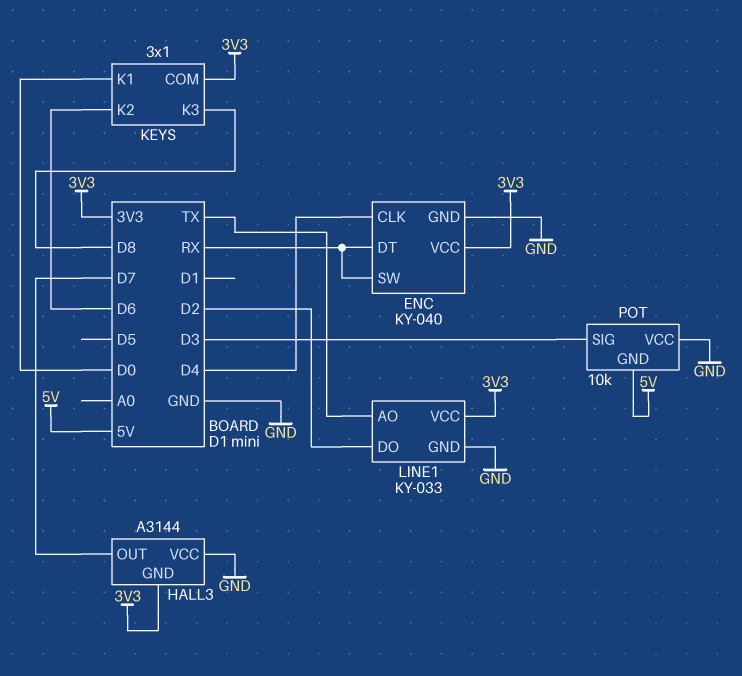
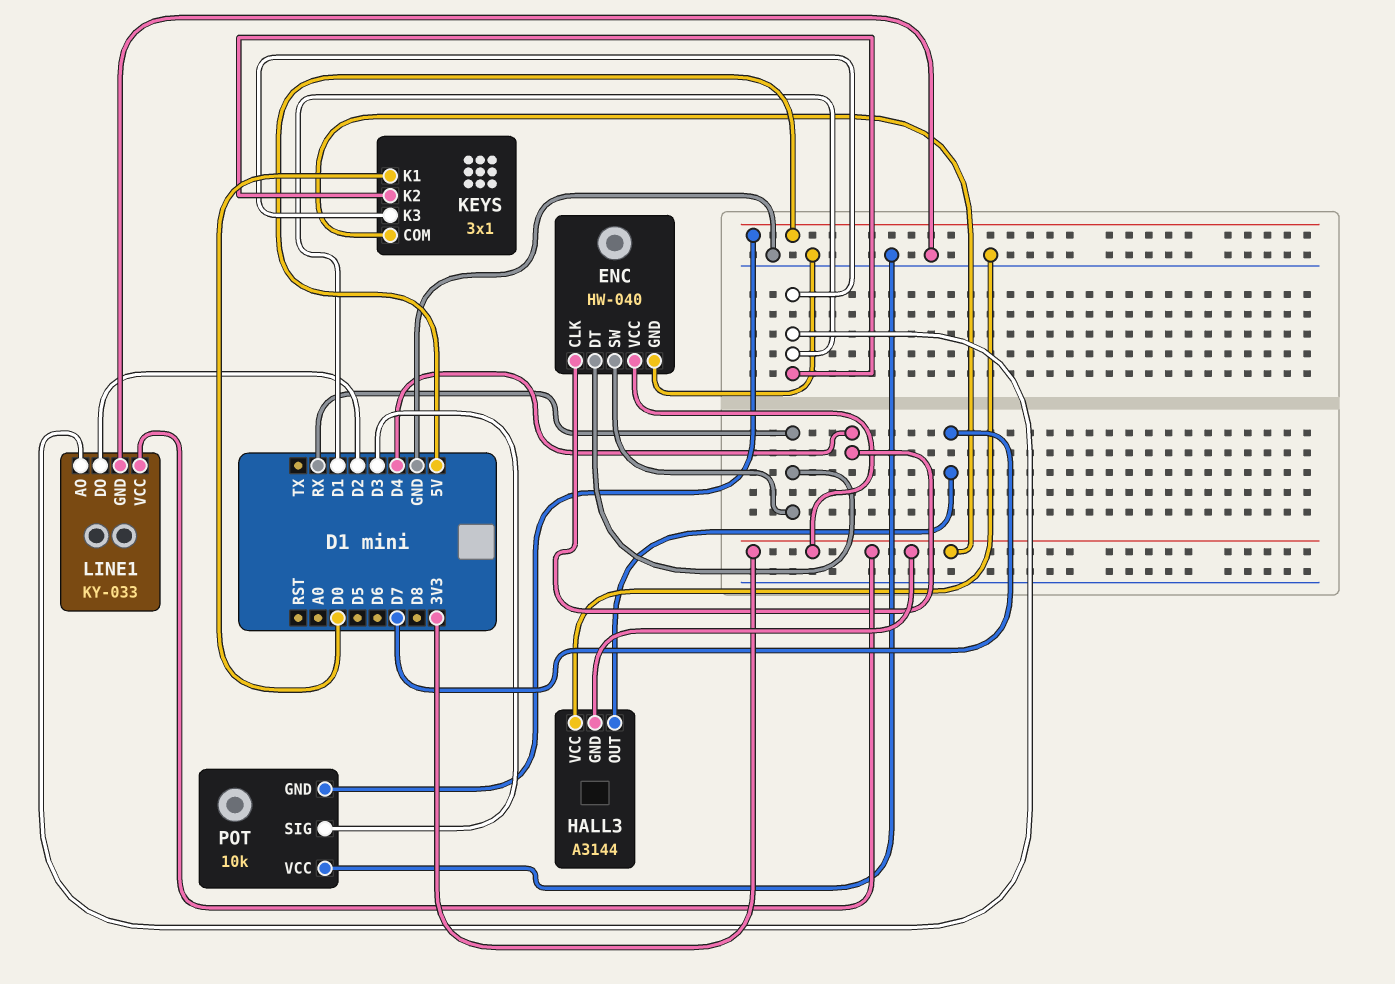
ENC: KY-040 -> HW-040
KEYS pin K2: D6 -> D1
KEYS pin K3: D8 -> D1
LINE1 pin AO: TX -> D1

